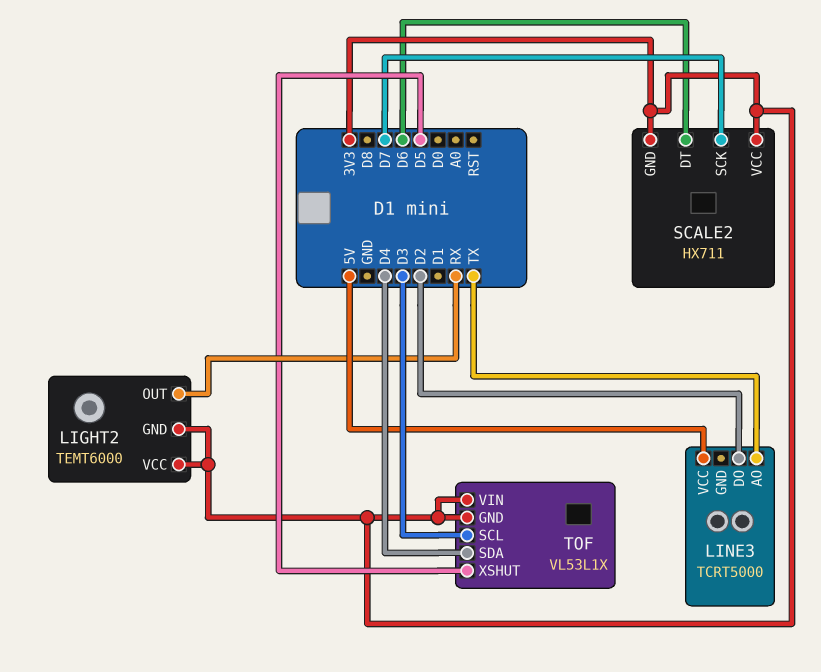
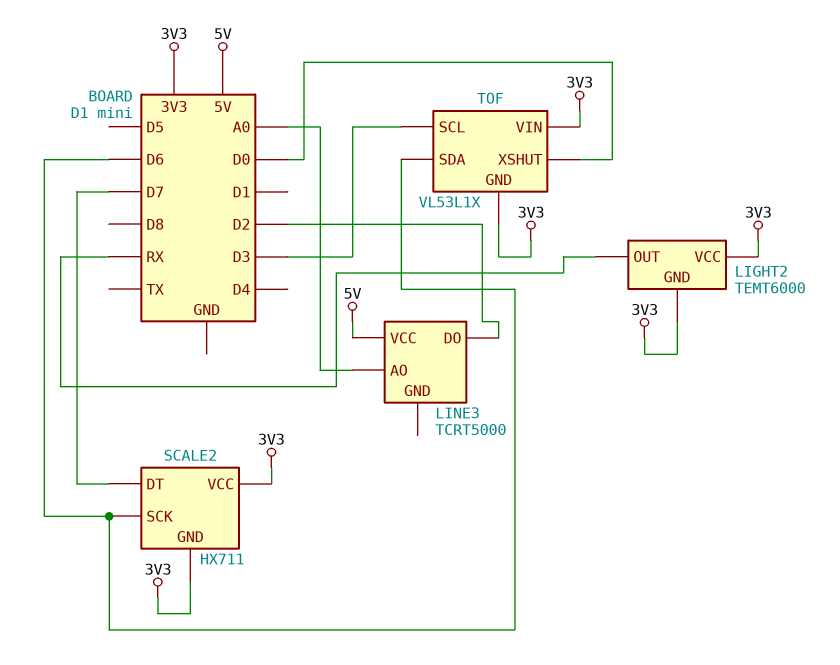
LINE3 pin AO: TX -> A0
SCALE2 pin DT: D6 -> D7
SCALE2 pin SCK: D7 -> D6
TOF pin SDA: D4 -> D6
TOF pin XSHUT: D5 -> D0

